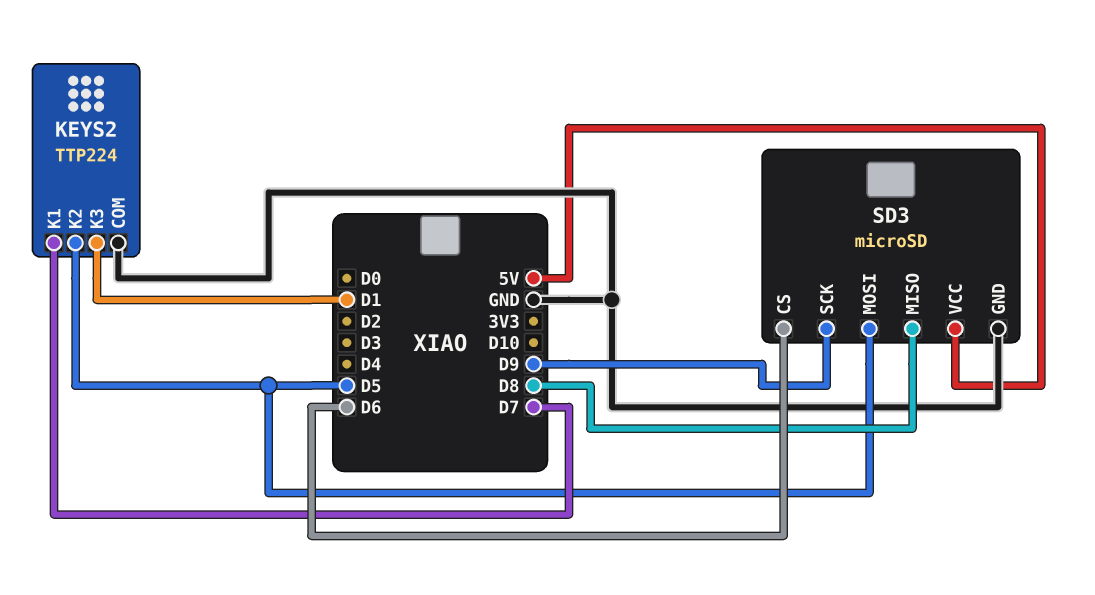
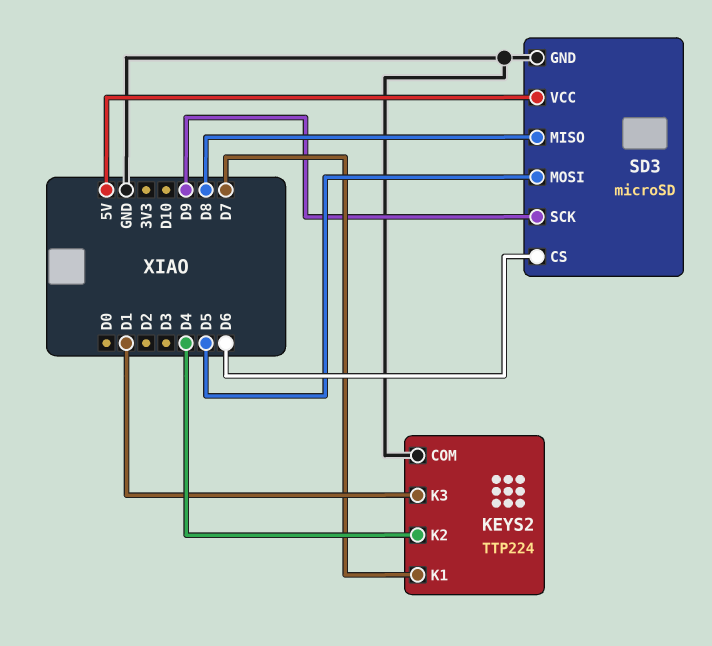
KEYS2 pin K2: D5 -> D4

